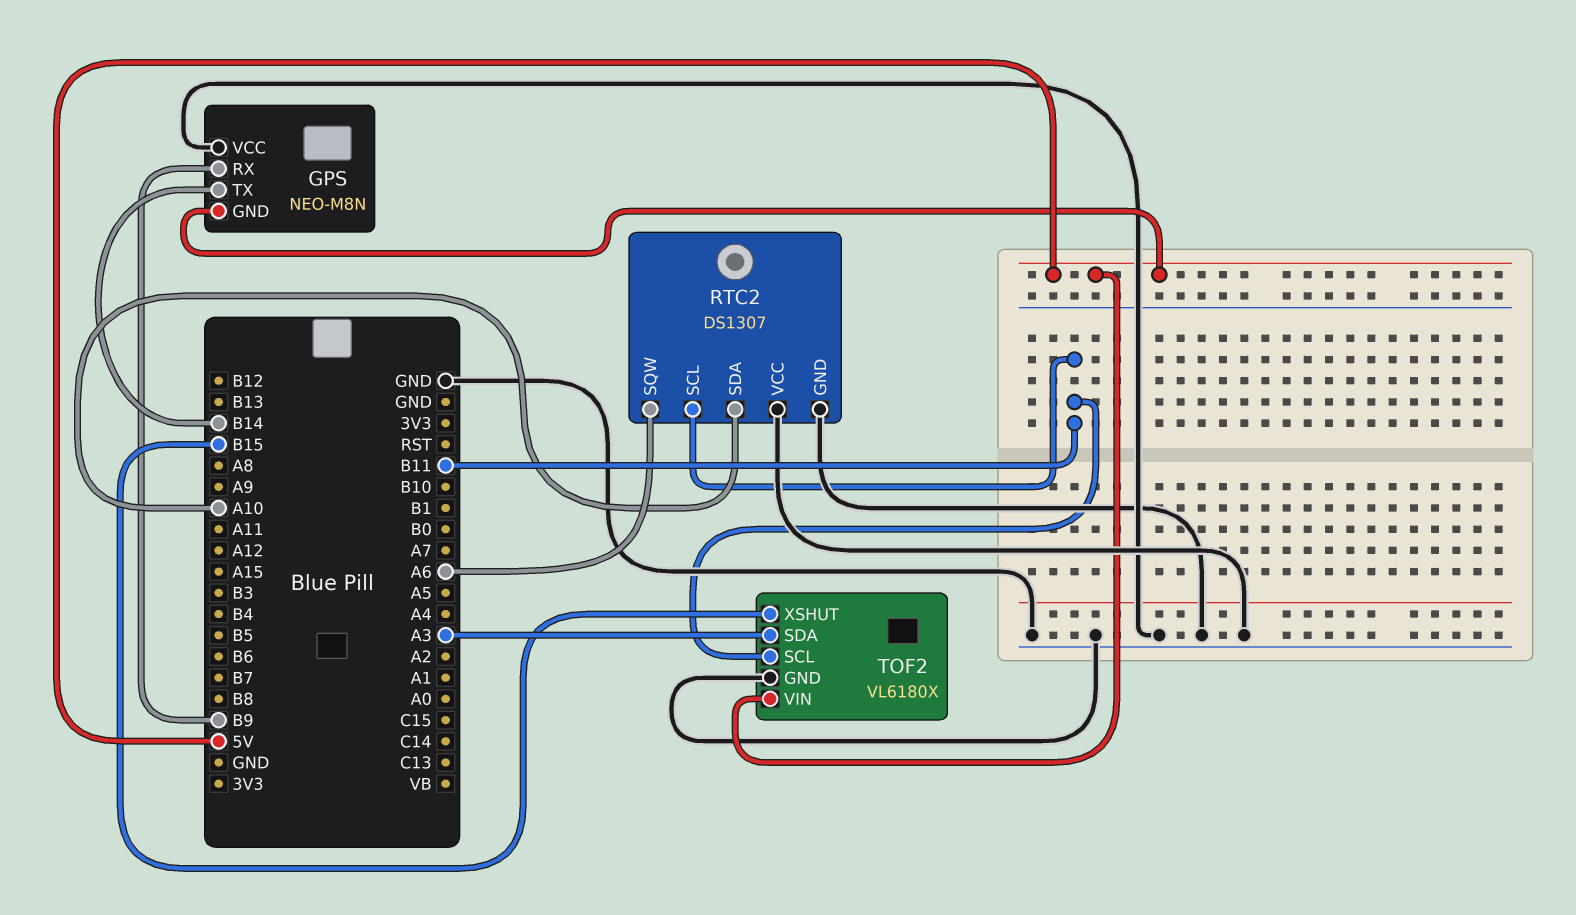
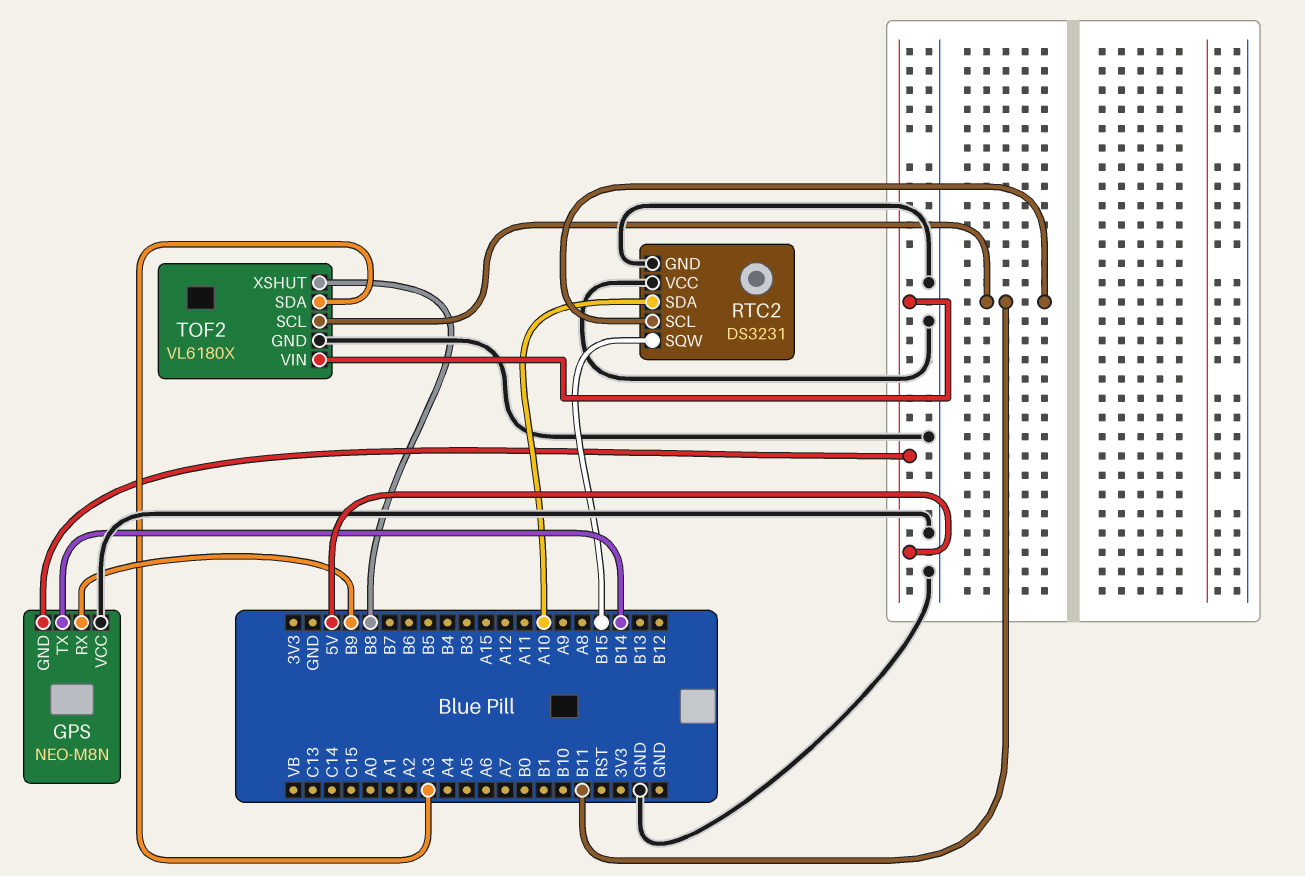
RTC2: DS1307 -> DS3231
RTC2 pin SQW: A6 -> B15
TOF2 pin XSHUT: B15 -> B8

